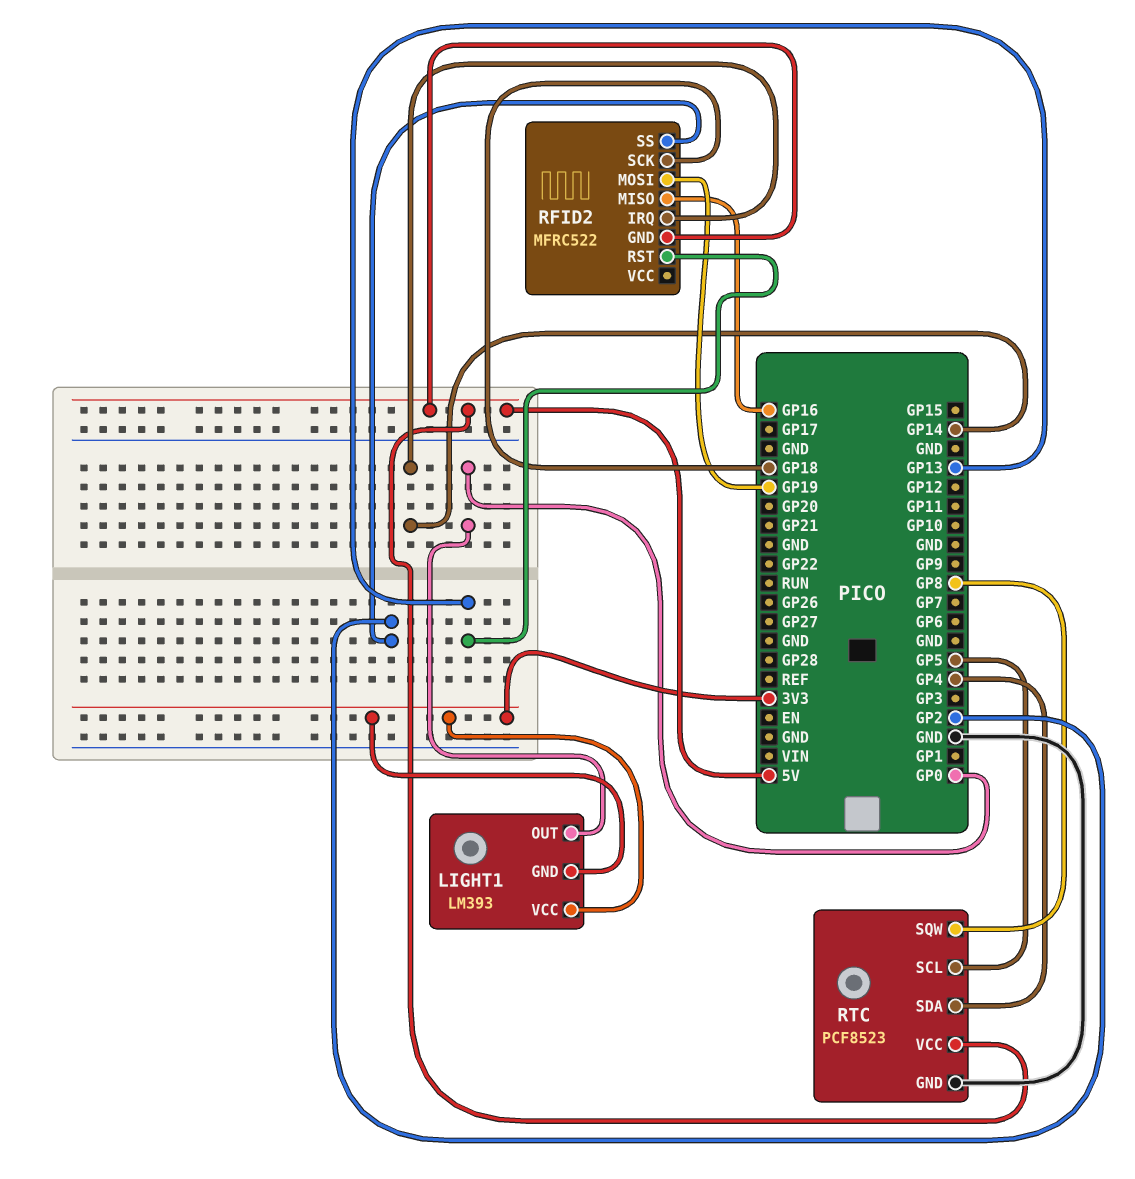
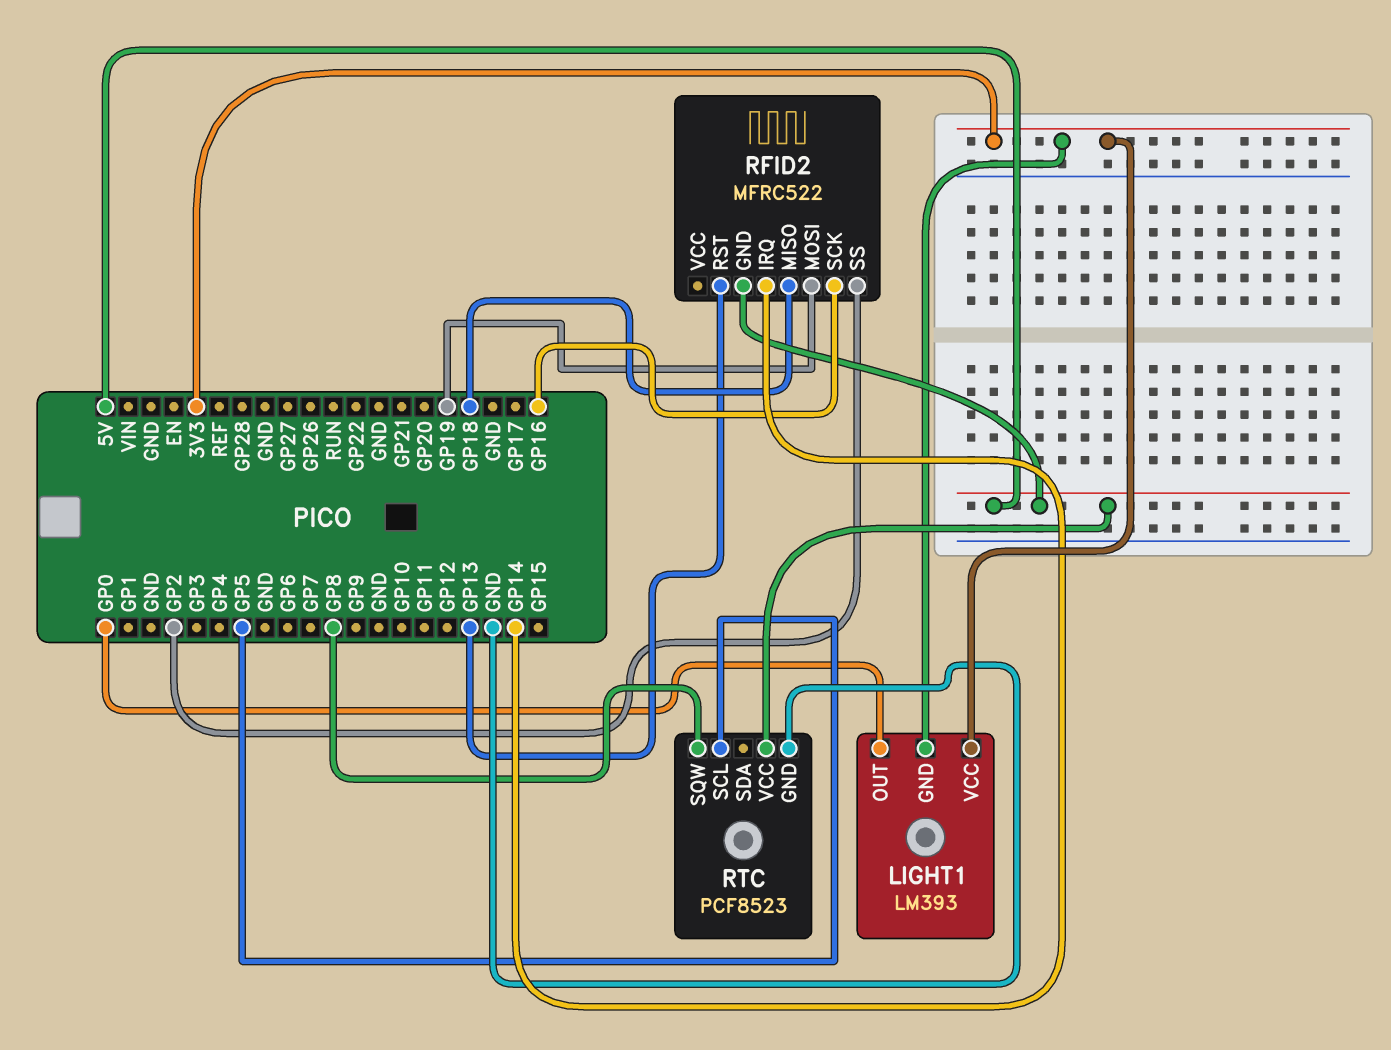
RFID2 pin MISO: GP16 -> GP18
RFID2 pin SCK: GP18 -> GP16
RTC pin SDA: GP4 -> none

